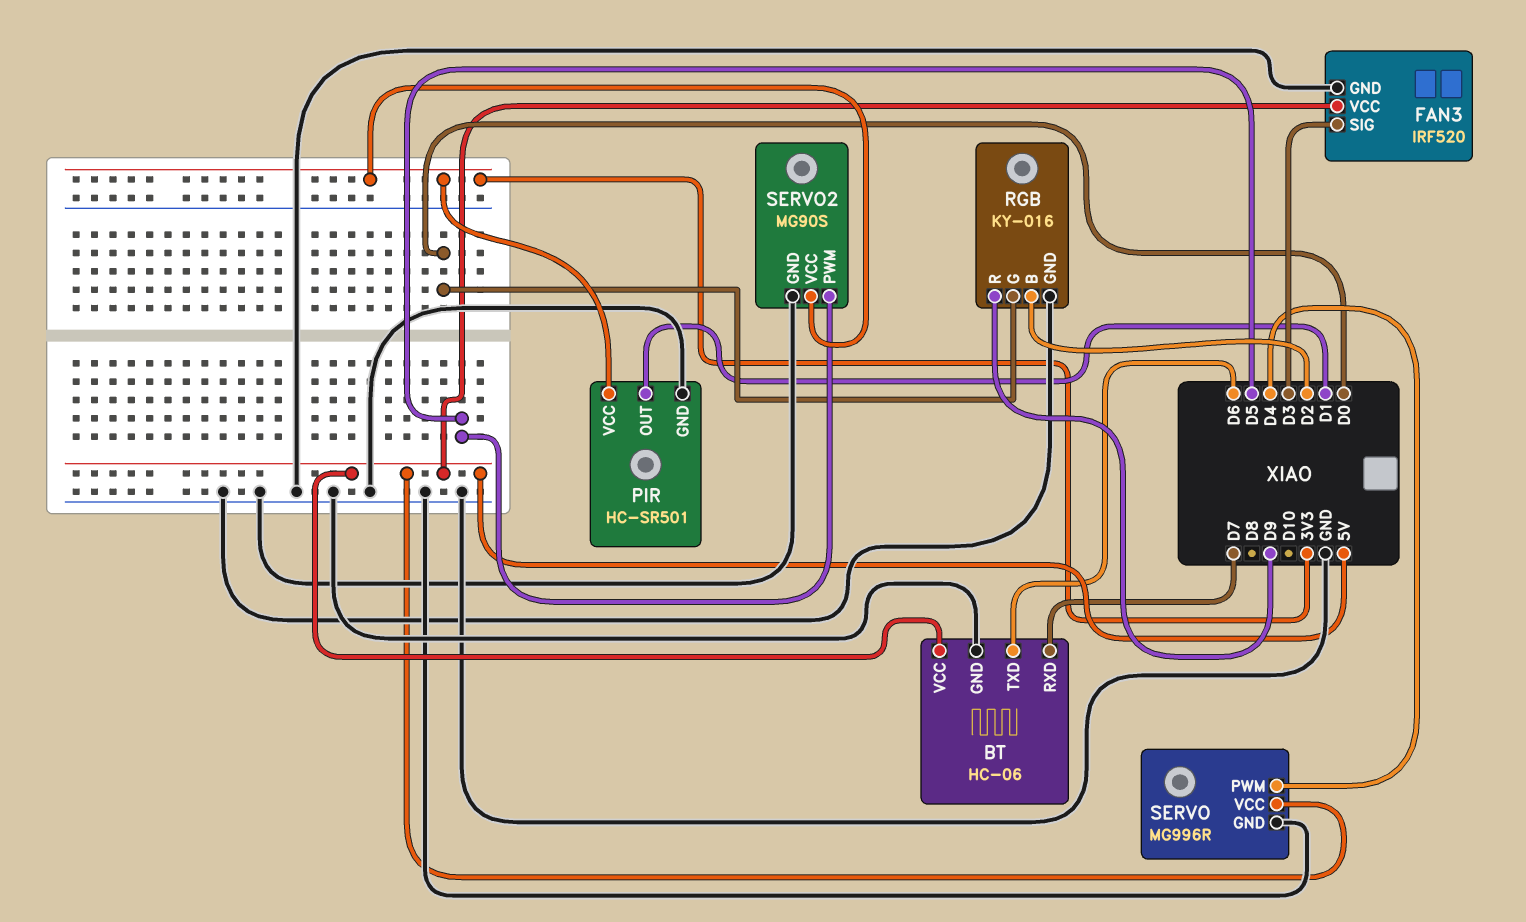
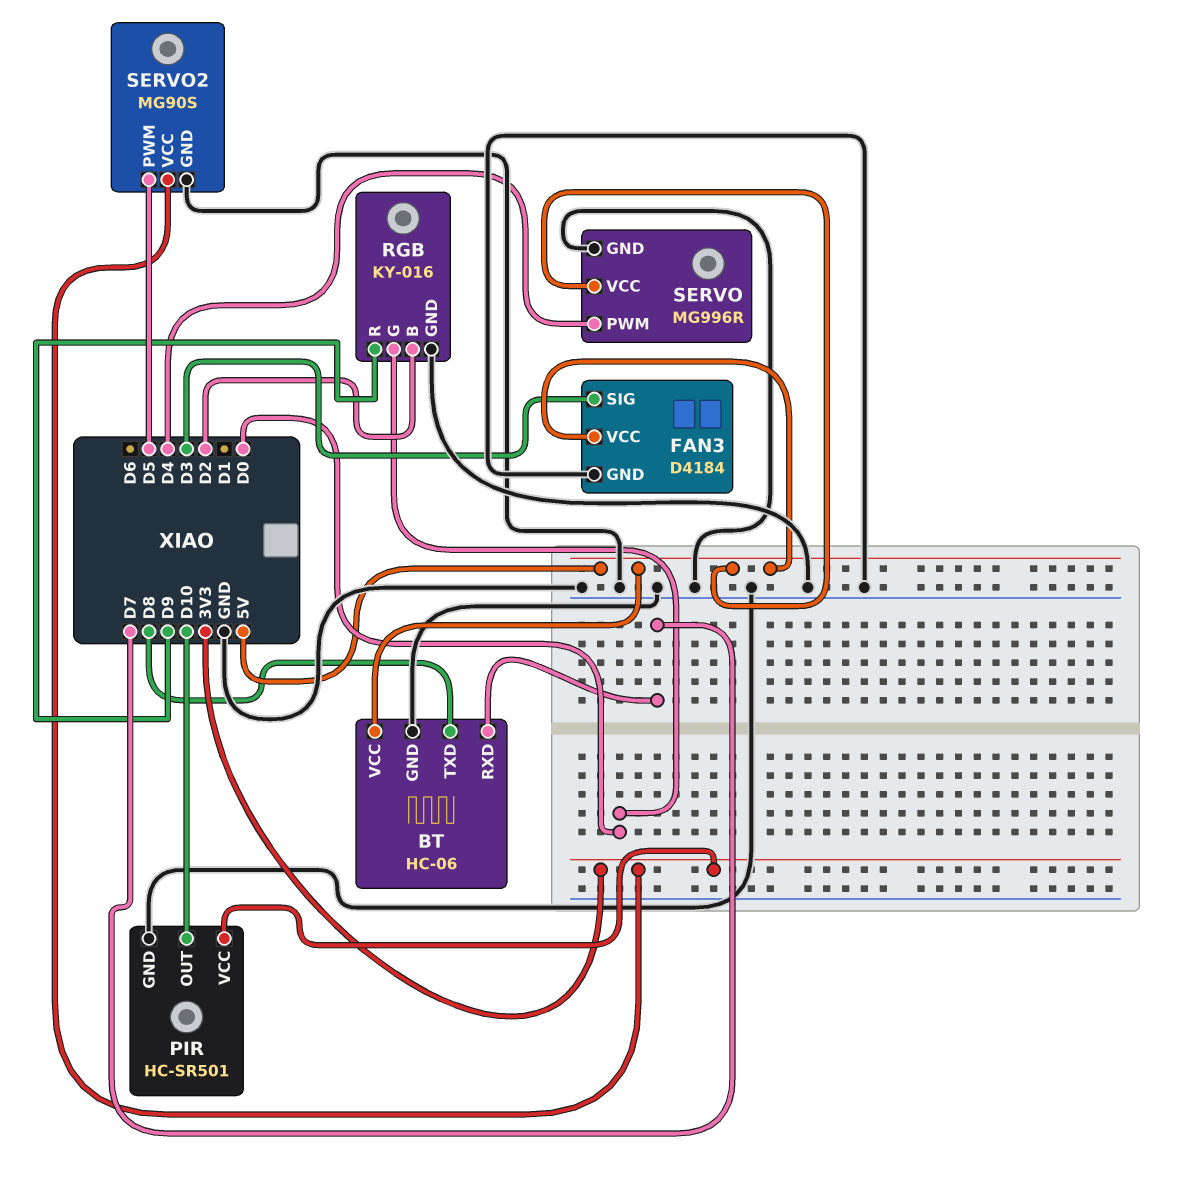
BT pin TXD: D6 -> D8
FAN3: IRF520 -> D4184
PIR pin OUT: D1 -> D10

